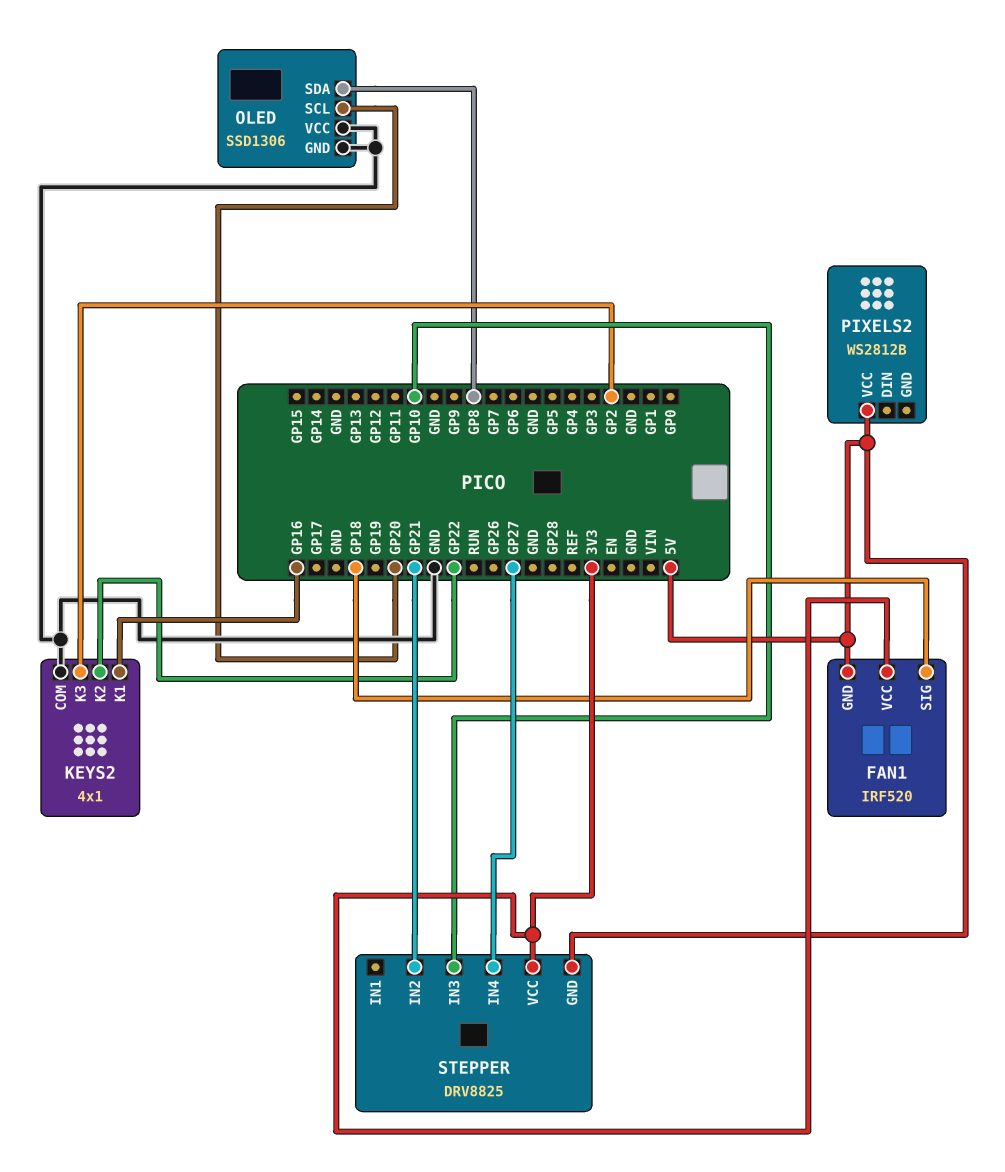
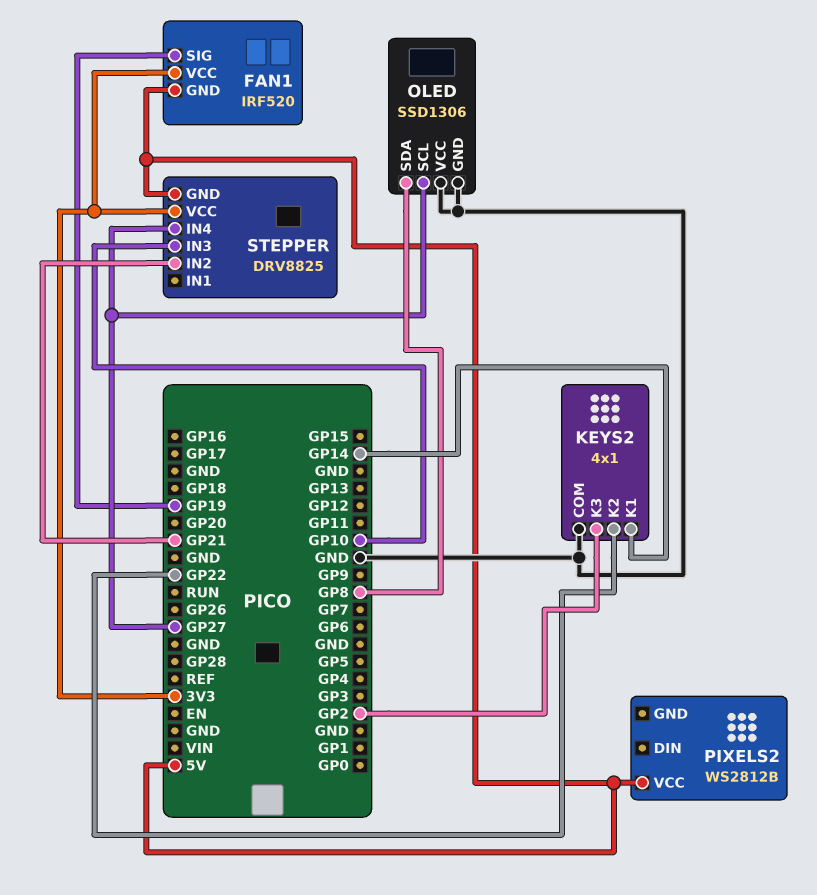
FAN1 pin SIG: GP18 -> GP19
KEYS2 pin K1: GP16 -> GP14
OLED pin SCL: GP20 -> GP27

